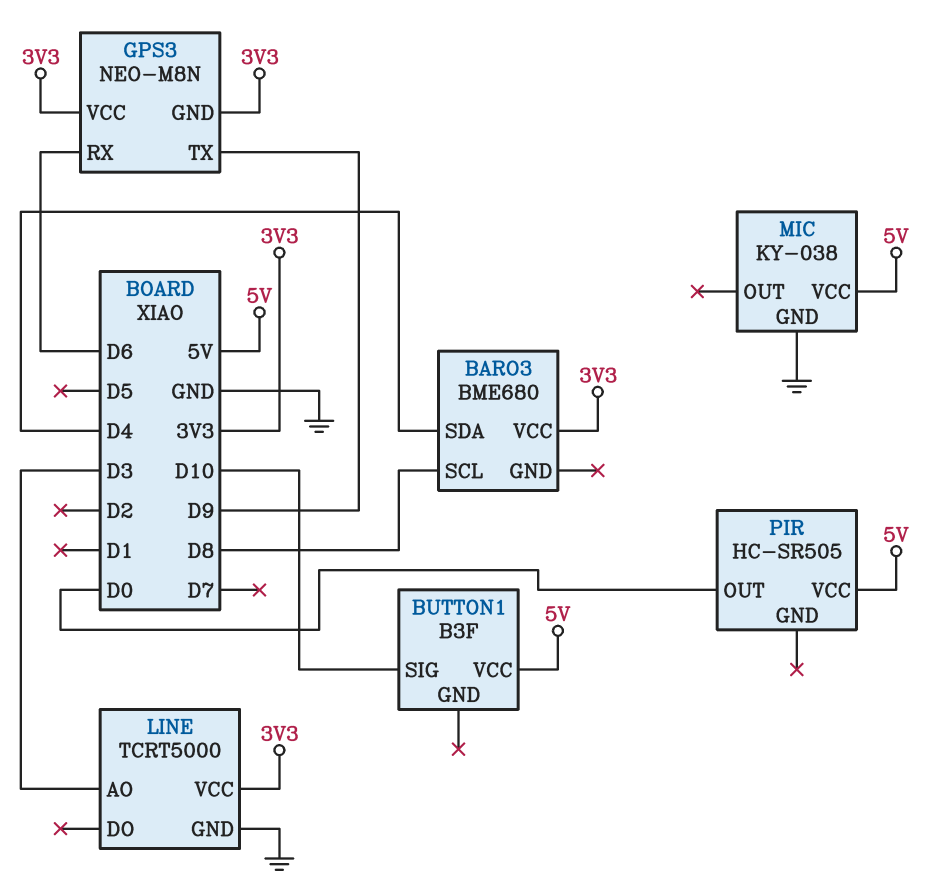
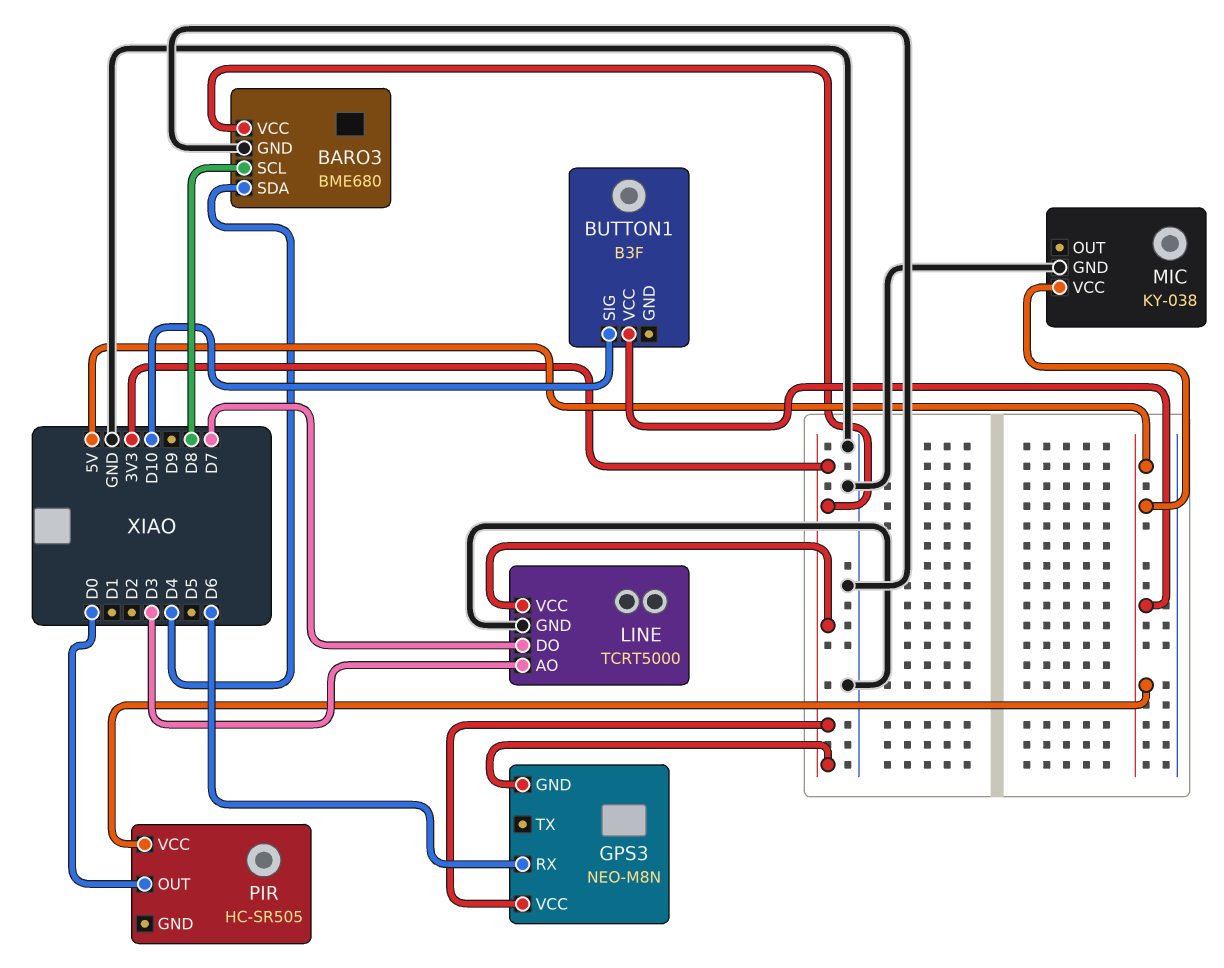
BARO3 pin GND: none -> GND
GPS3 pin TX: D9 -> none
LINE pin DO: none -> D7

